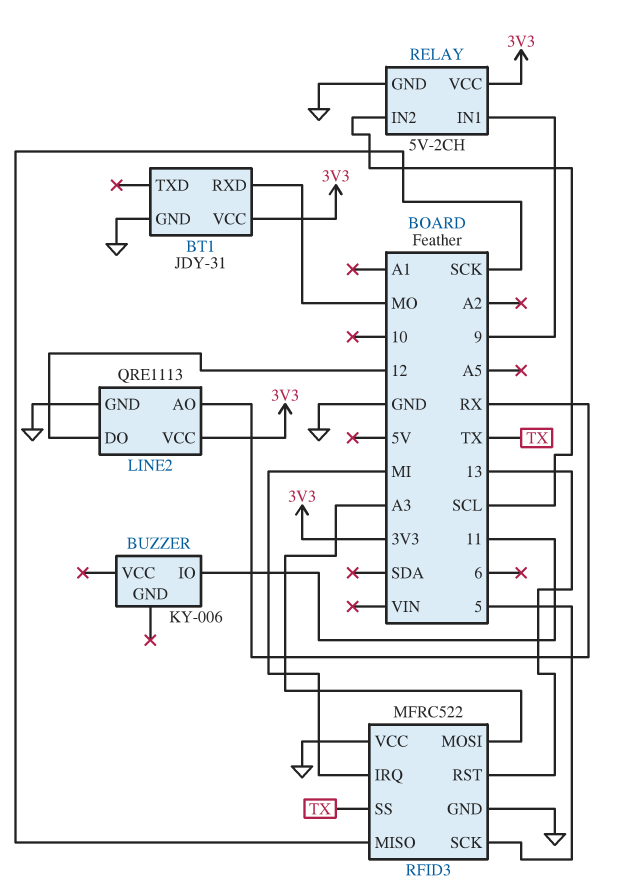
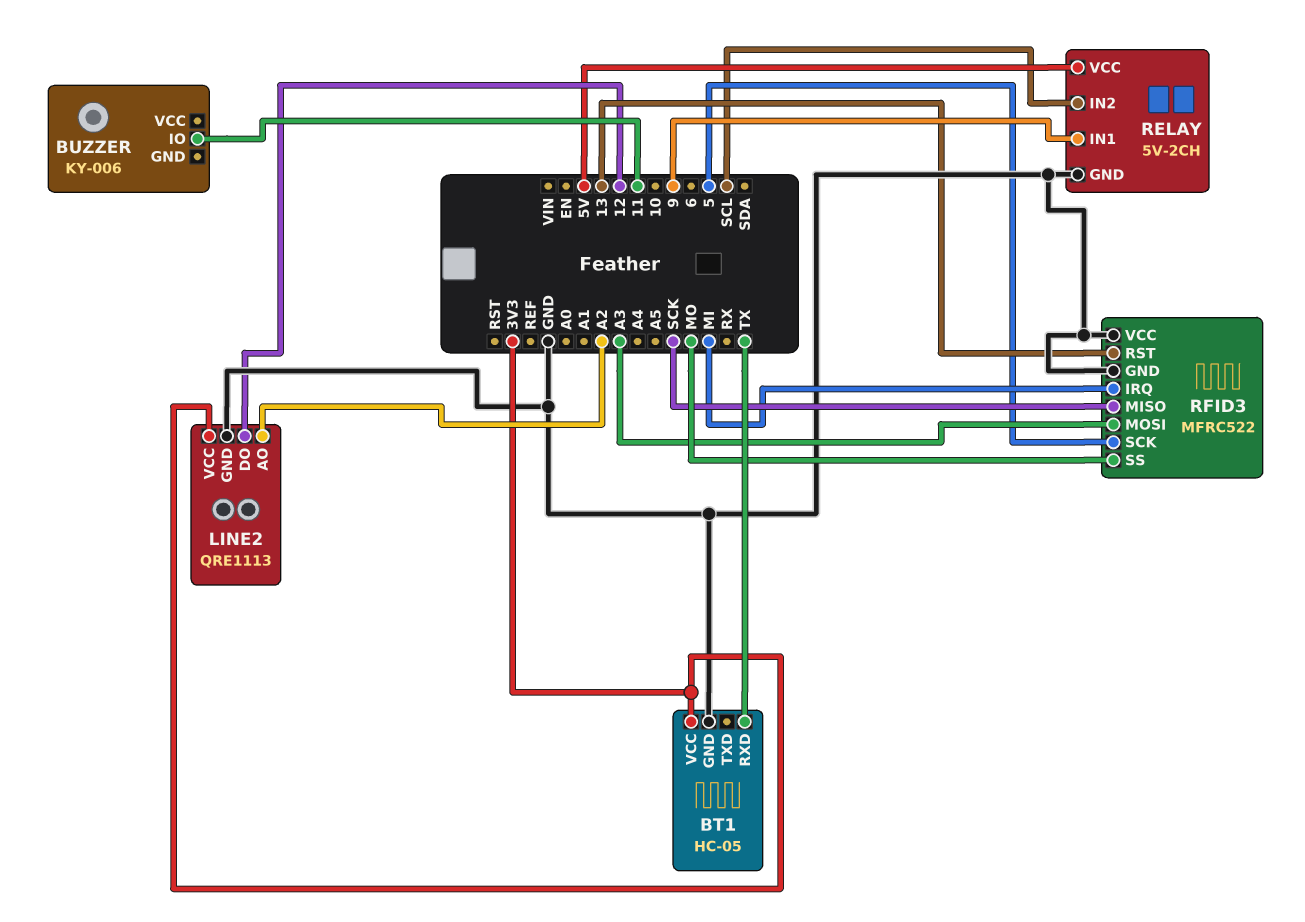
BT1: JDY-31 -> HC-05
BT1 pin RXD: MO -> TX
LINE2 pin AO: RX -> A2
RELAY pin VCC: 3V3 -> 5V
RFID3 pin SS: TX -> MO

